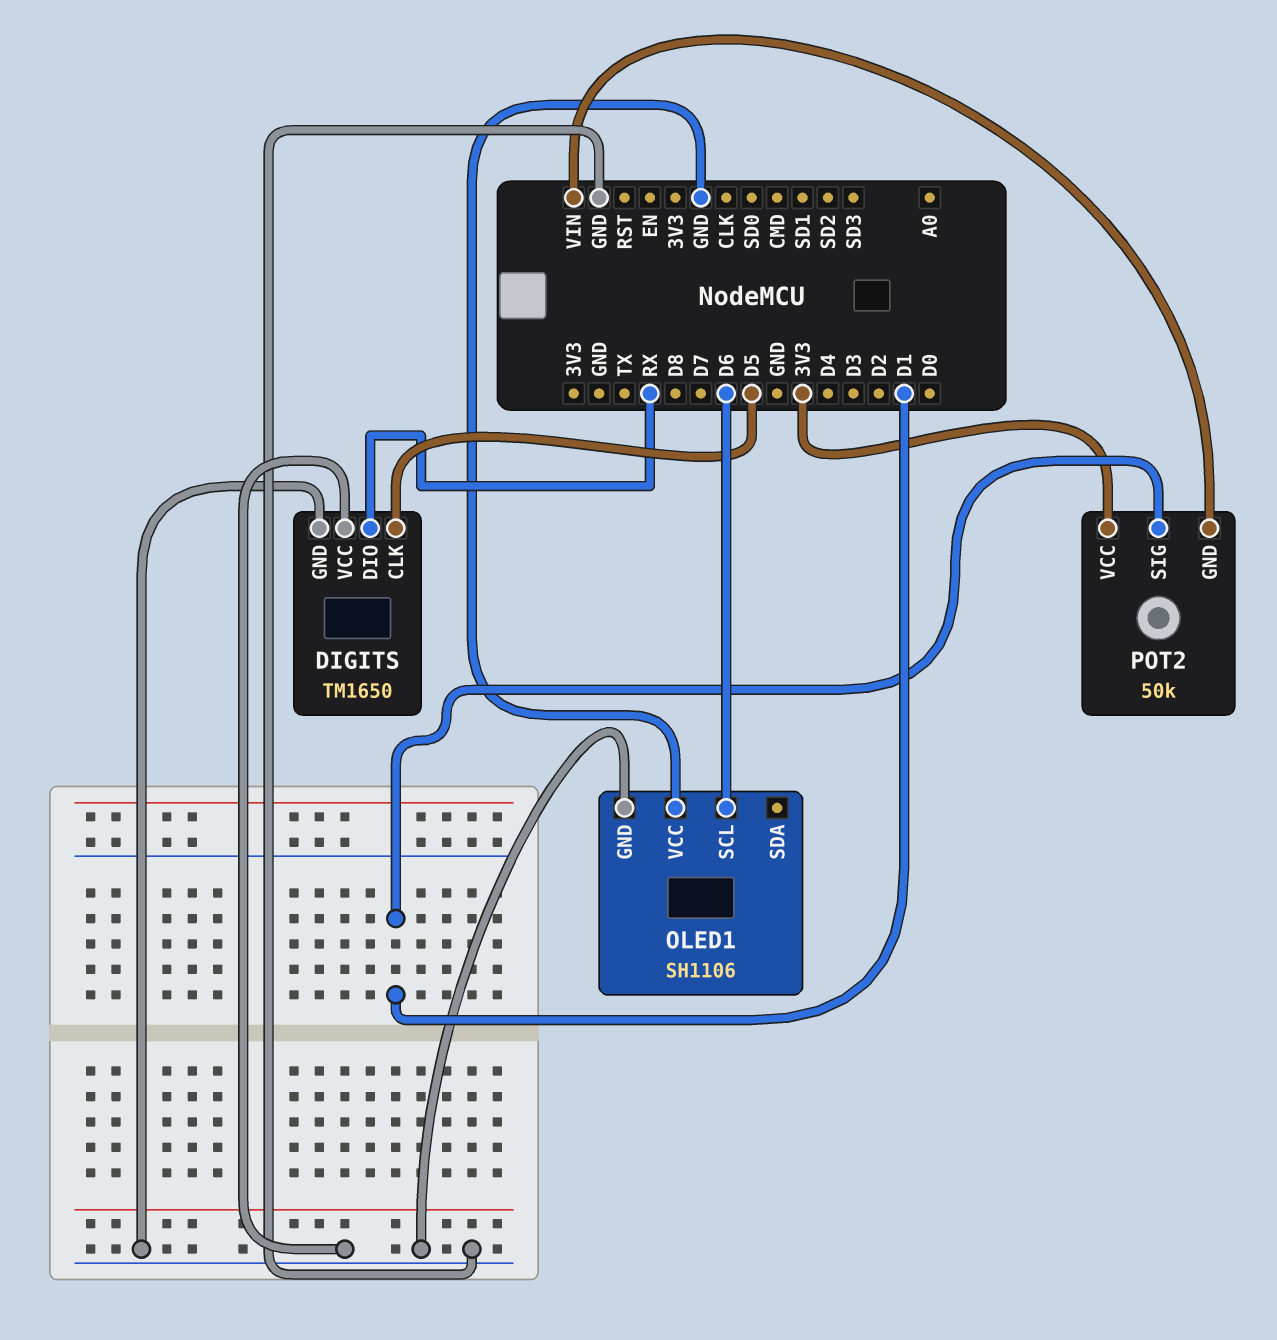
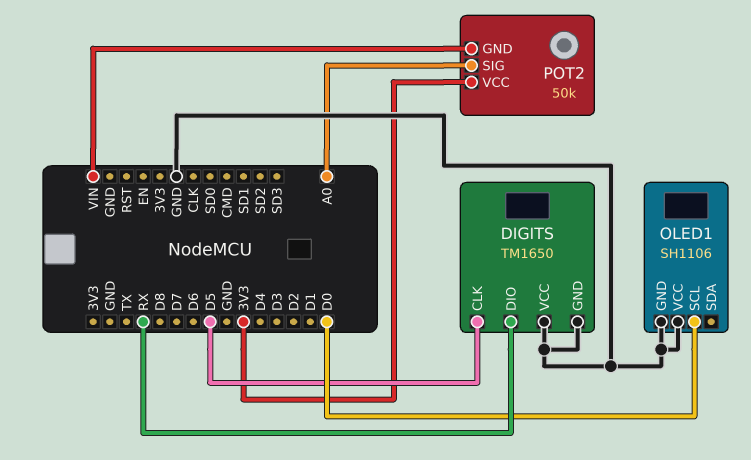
OLED1 pin SCL: D6 -> D0
POT2 pin SIG: D1 -> A0

